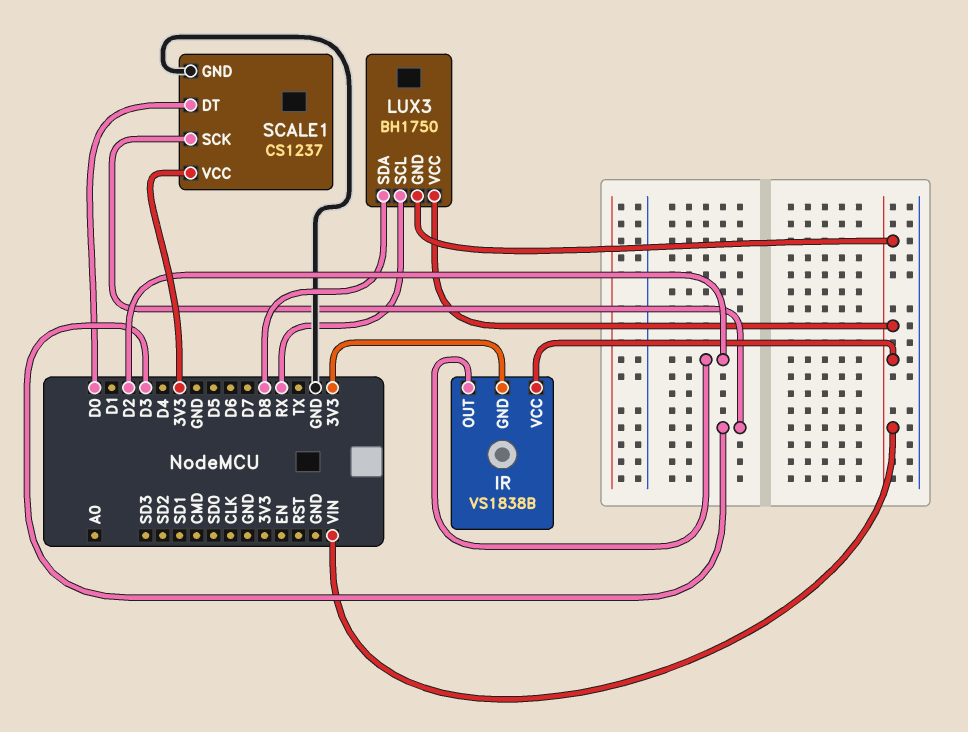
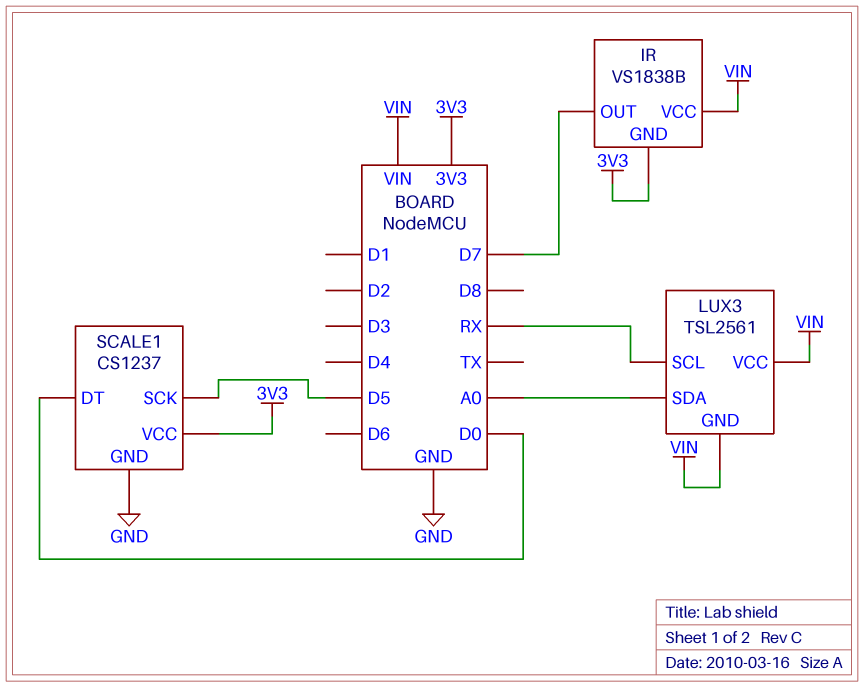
IR pin OUT: D2 -> D7
LUX3: BH1750 -> TSL2561
LUX3 pin SDA: D8 -> A0
SCALE1 pin SCK: D3 -> D5

